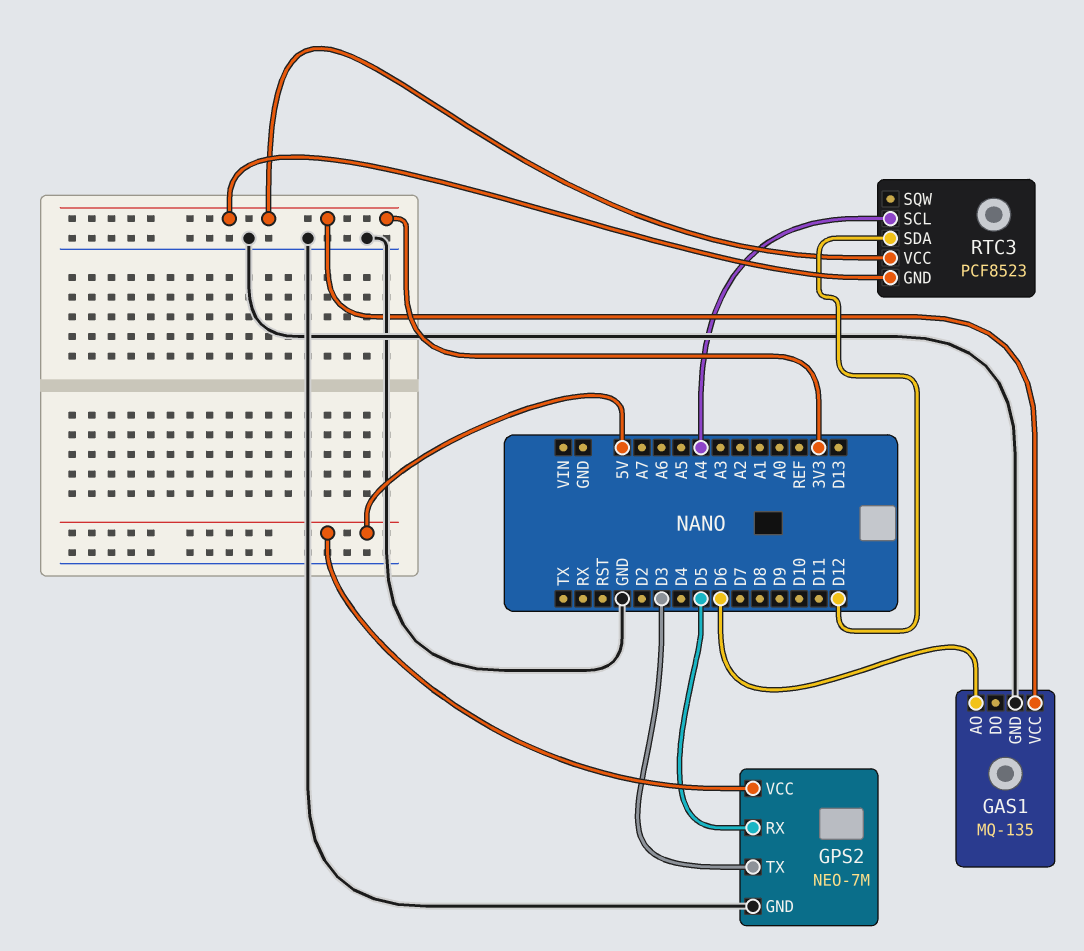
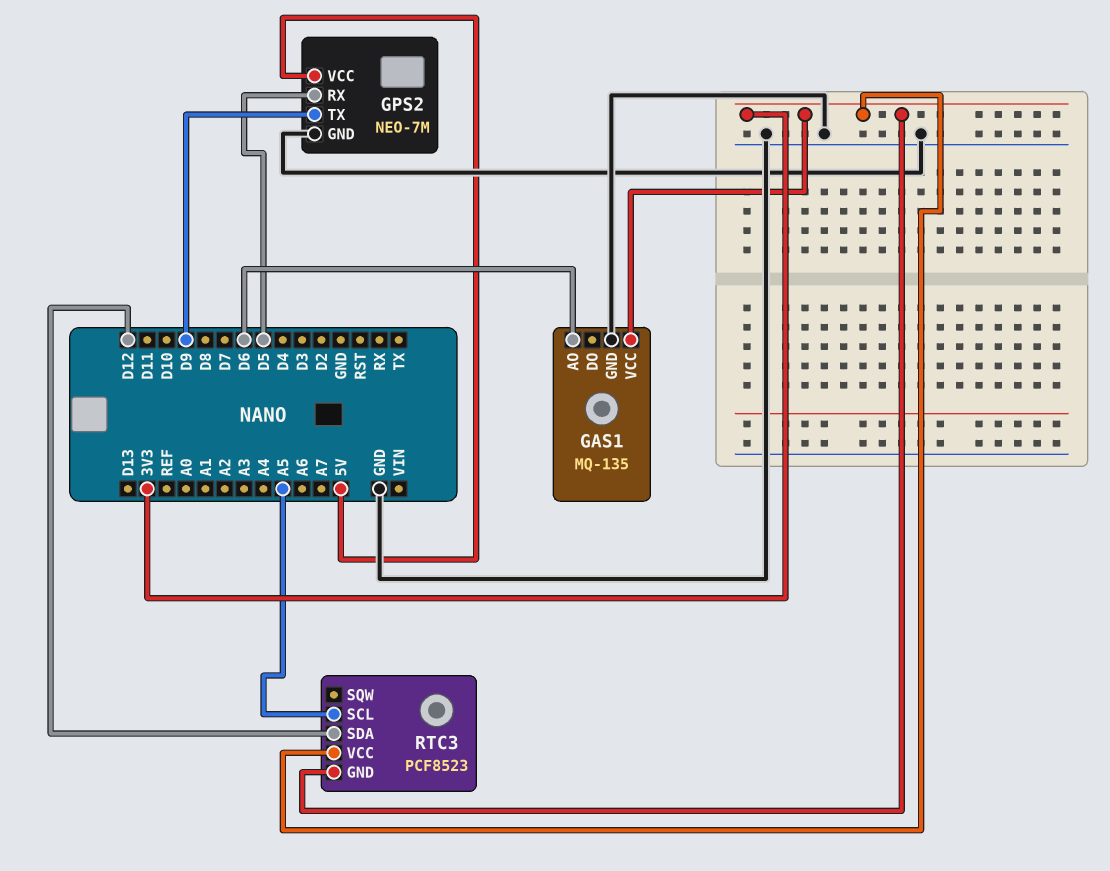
GPS2 pin TX: D3 -> D9
RTC3 pin SCL: A4 -> A5

